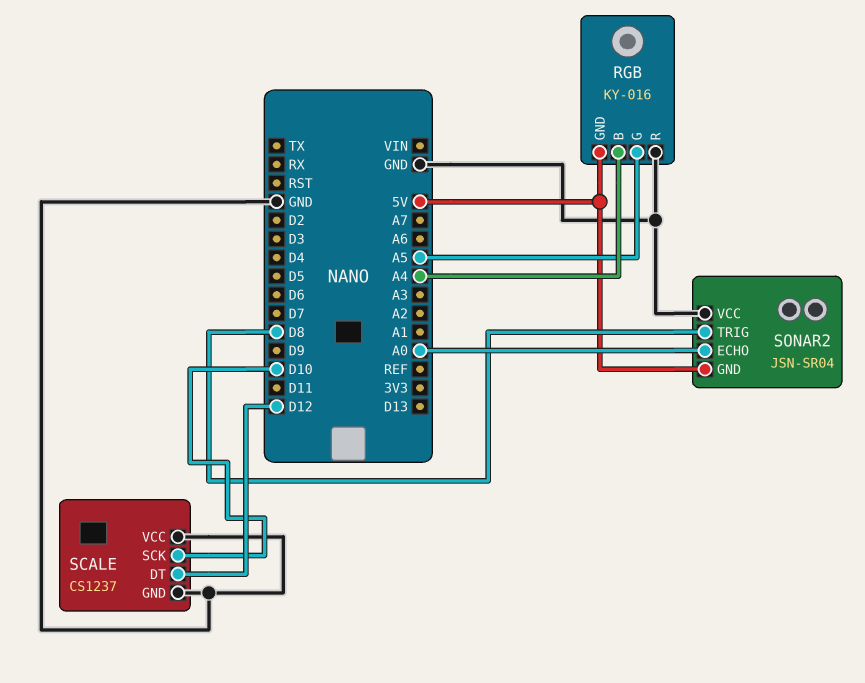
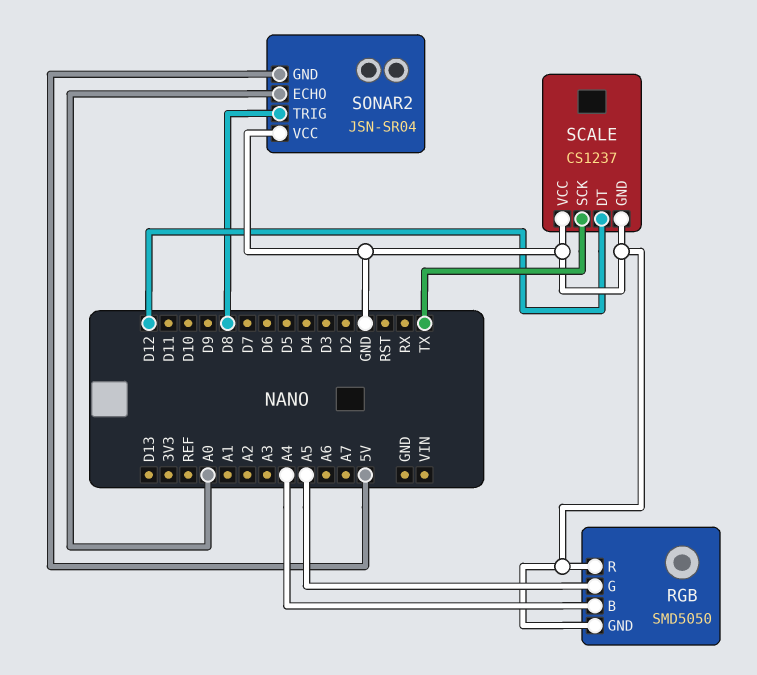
RGB: KY-016 -> SMD5050
RGB pin GND: 5V -> GND
SCALE pin SCK: D10 -> TX

